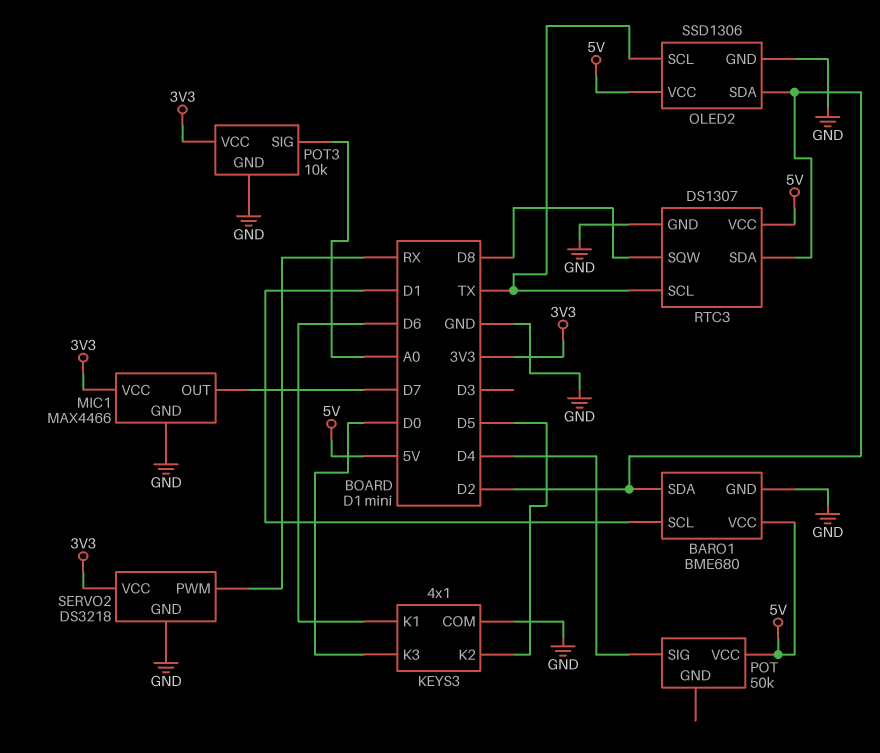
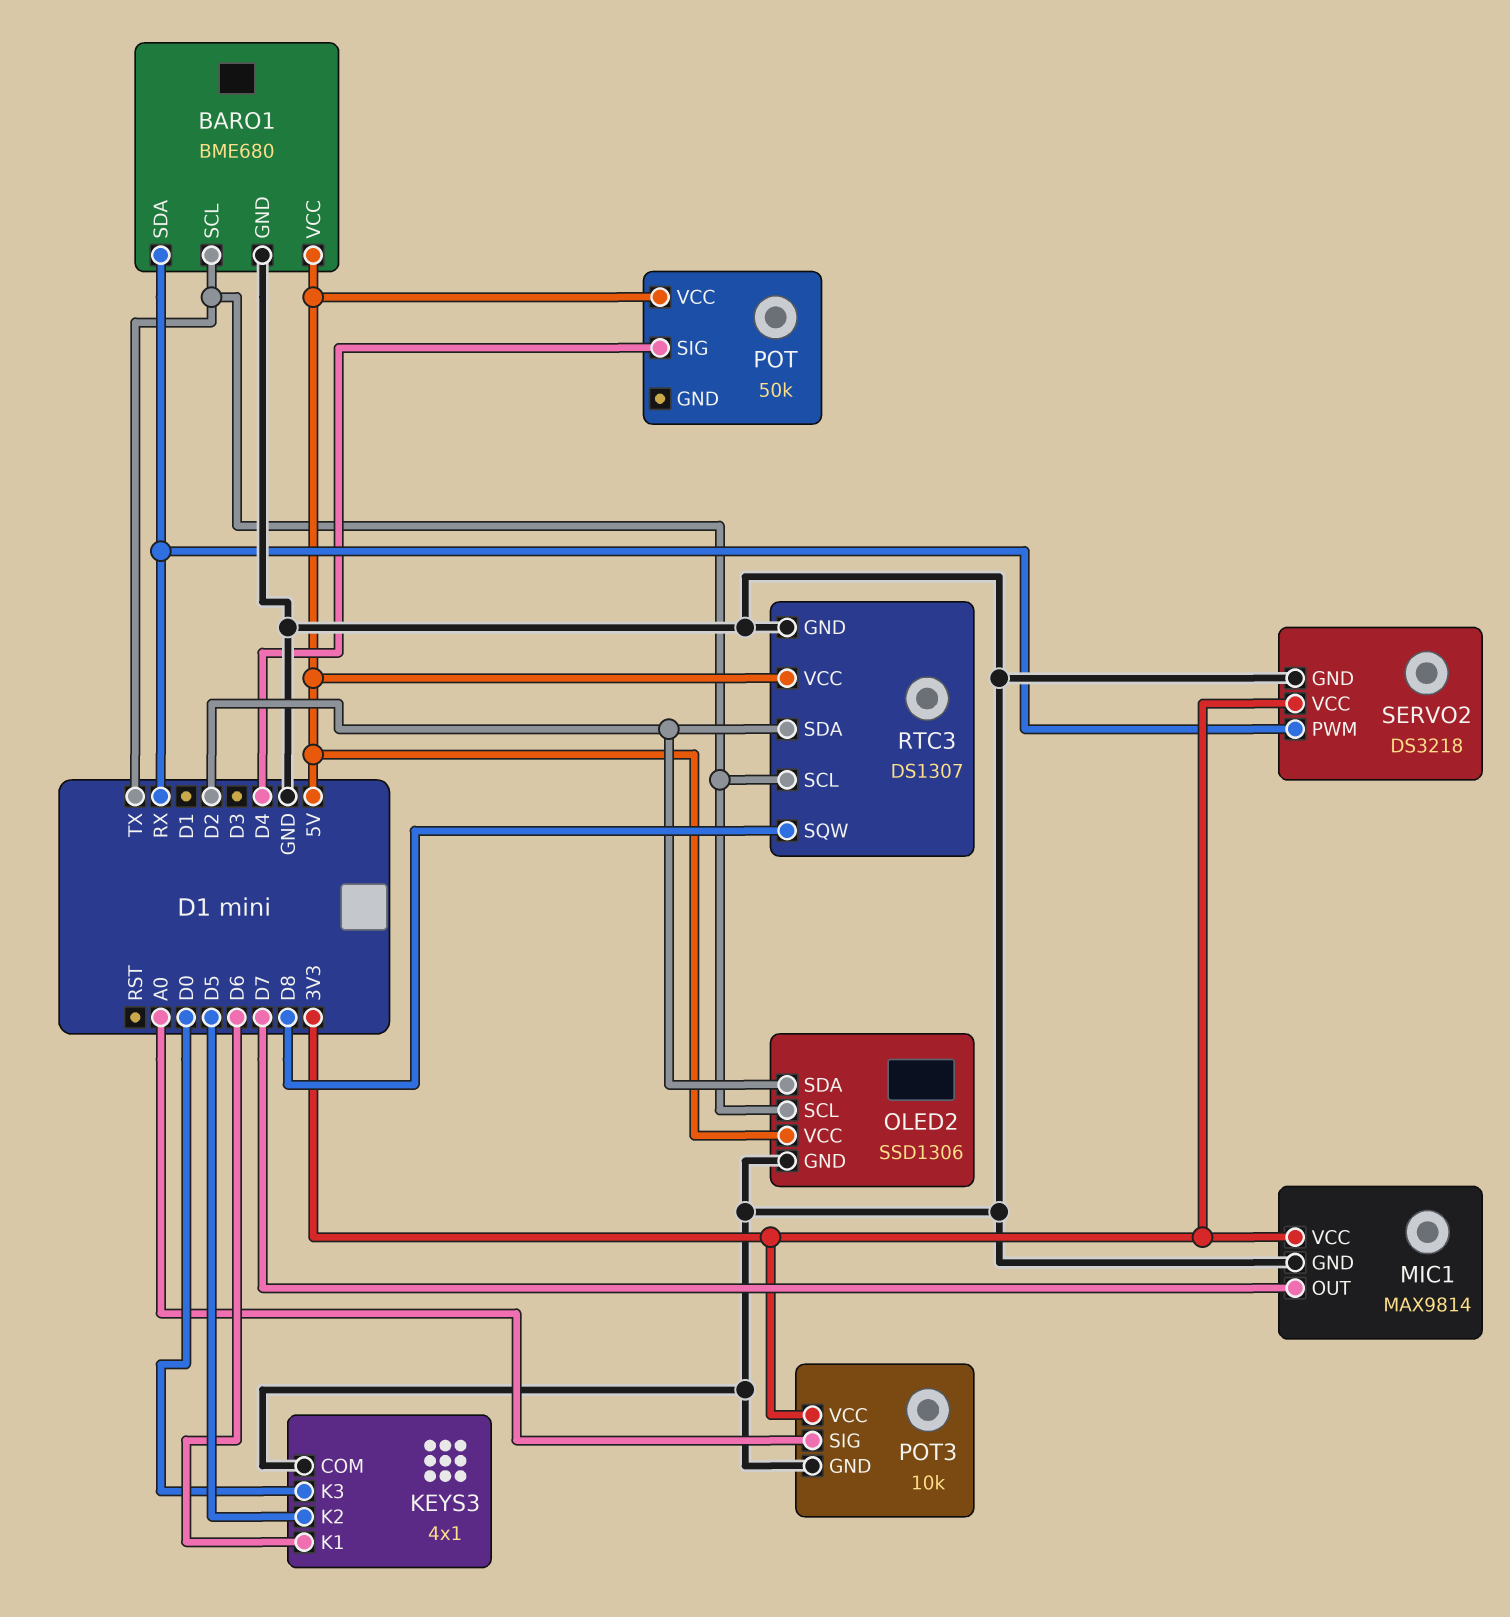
BARO1 pin SCL: D1 -> TX
BARO1 pin SDA: D2 -> RX
MIC1: MAX4466 -> MAX9814

